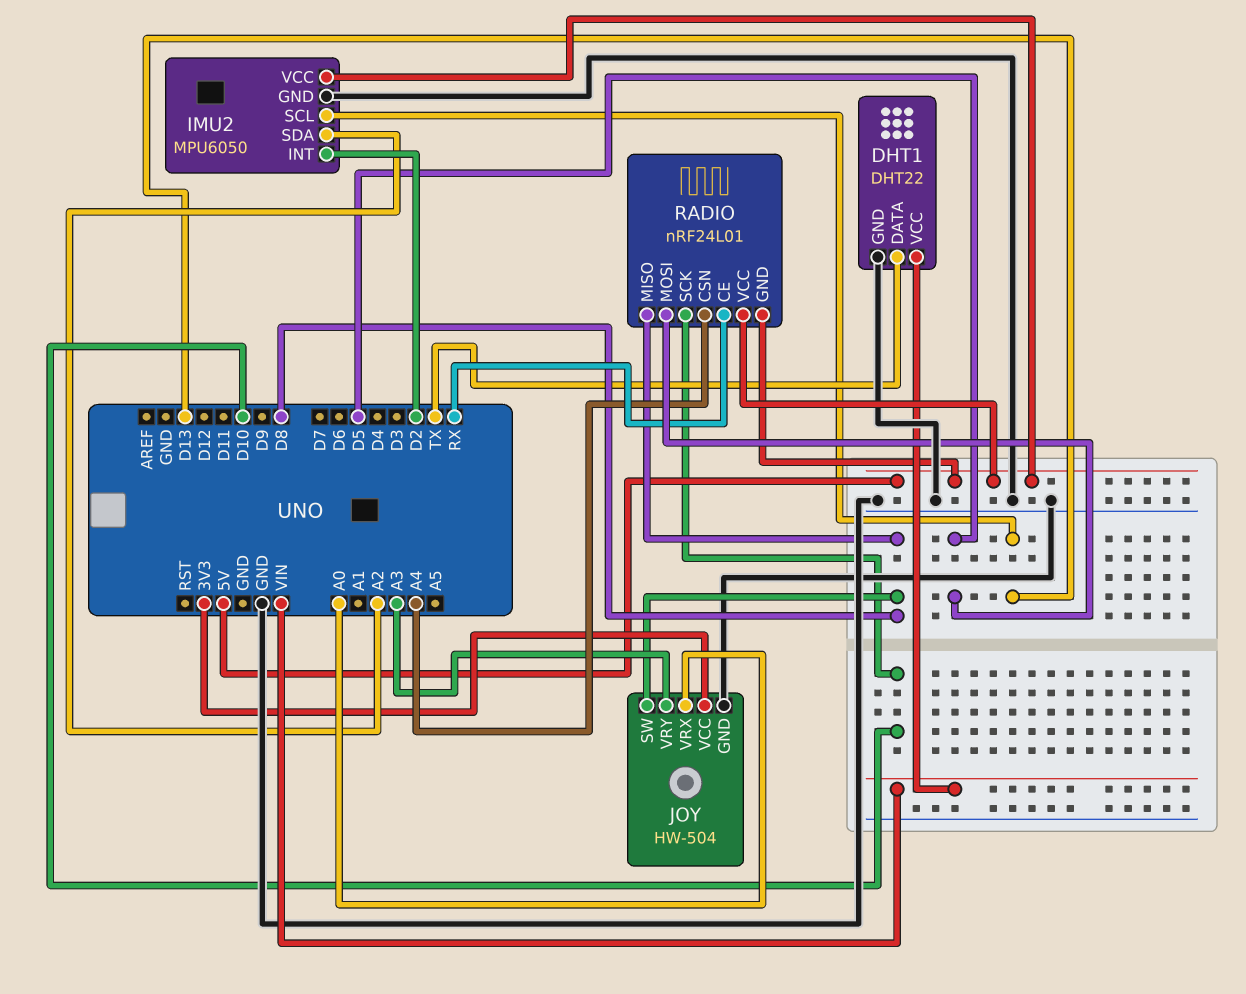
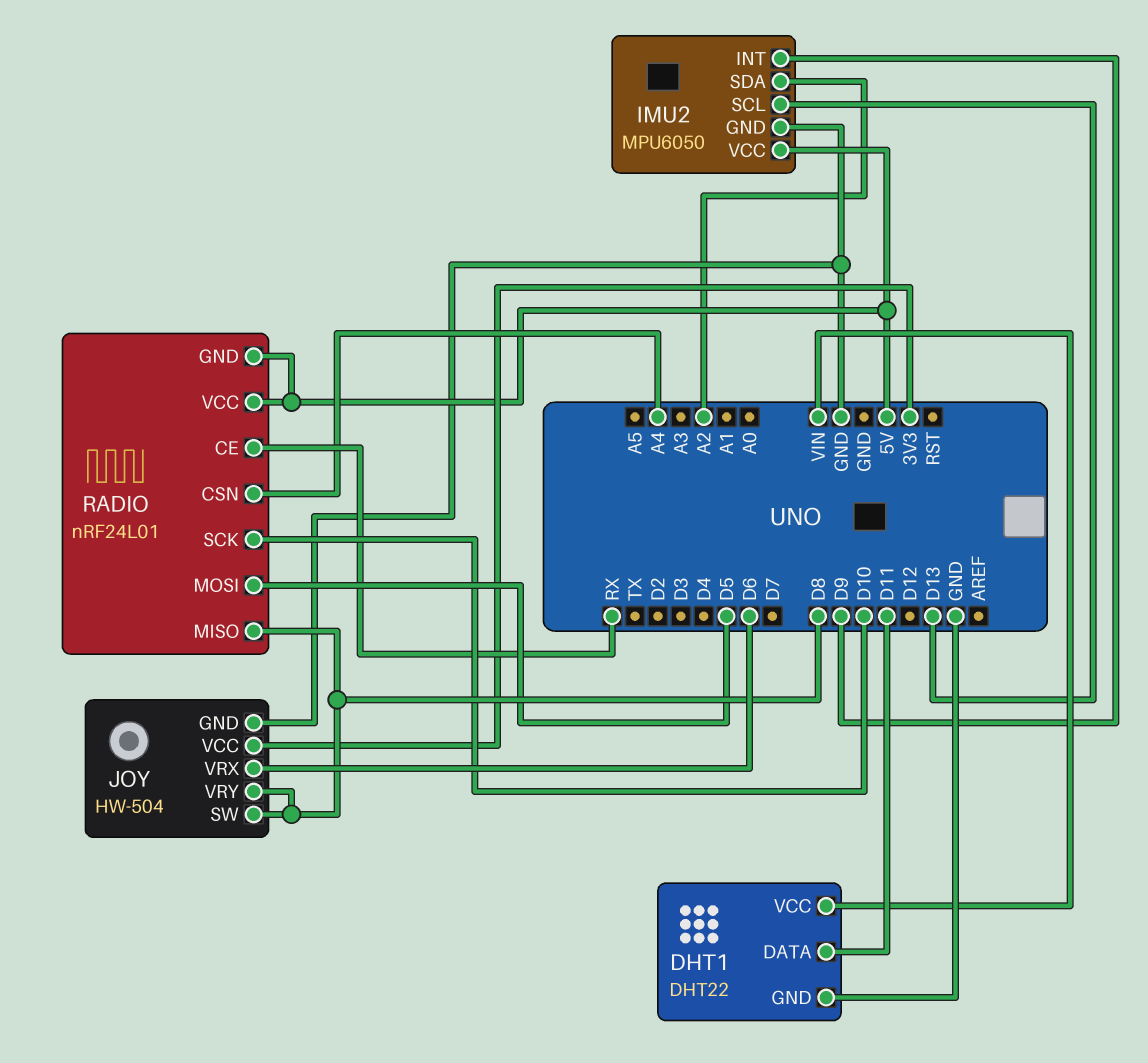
DHT1 pin DATA: TX -> D11
IMU2 pin INT: D2 -> D9
JOY pin VRX: A0 -> D6
JOY pin VRY: A3 -> D8

